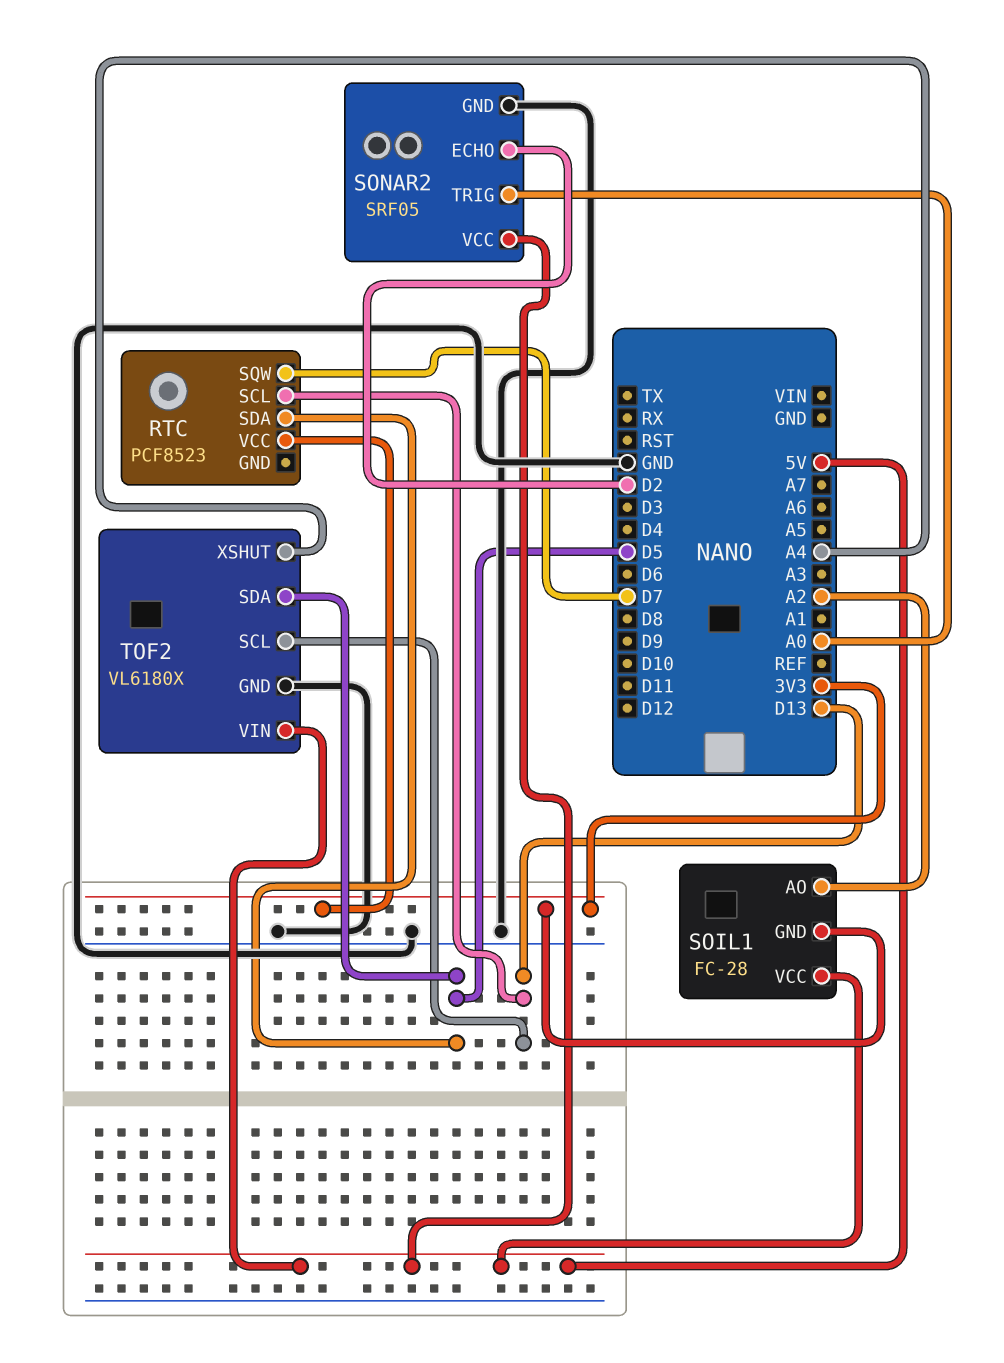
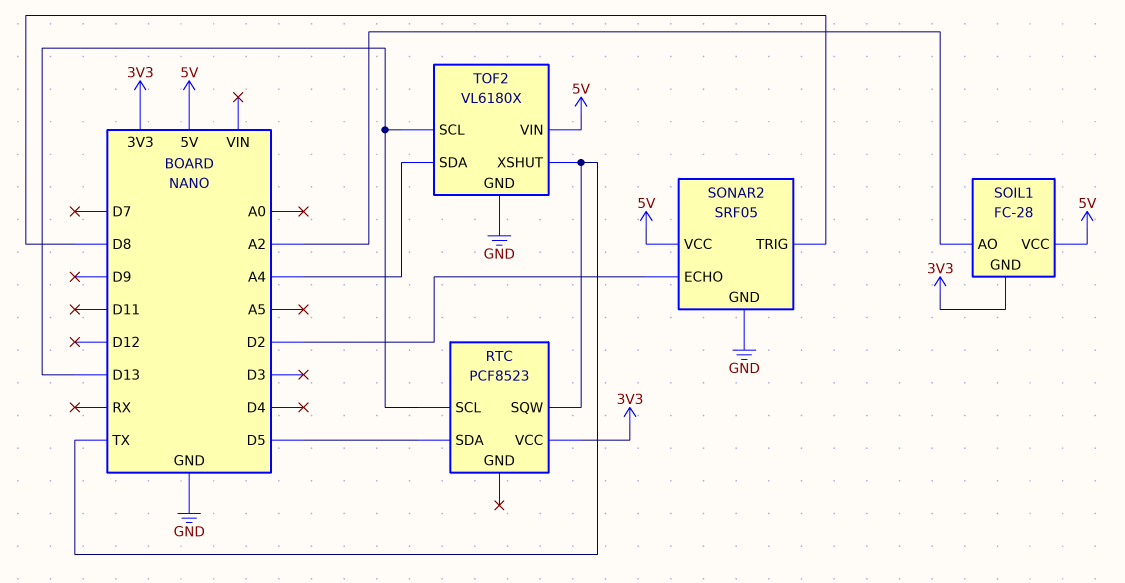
RTC pin SQW: D7 -> TX
SONAR2 pin TRIG: A0 -> D8
TOF2 pin SDA: D5 -> A4
TOF2 pin XSHUT: A4 -> TX

